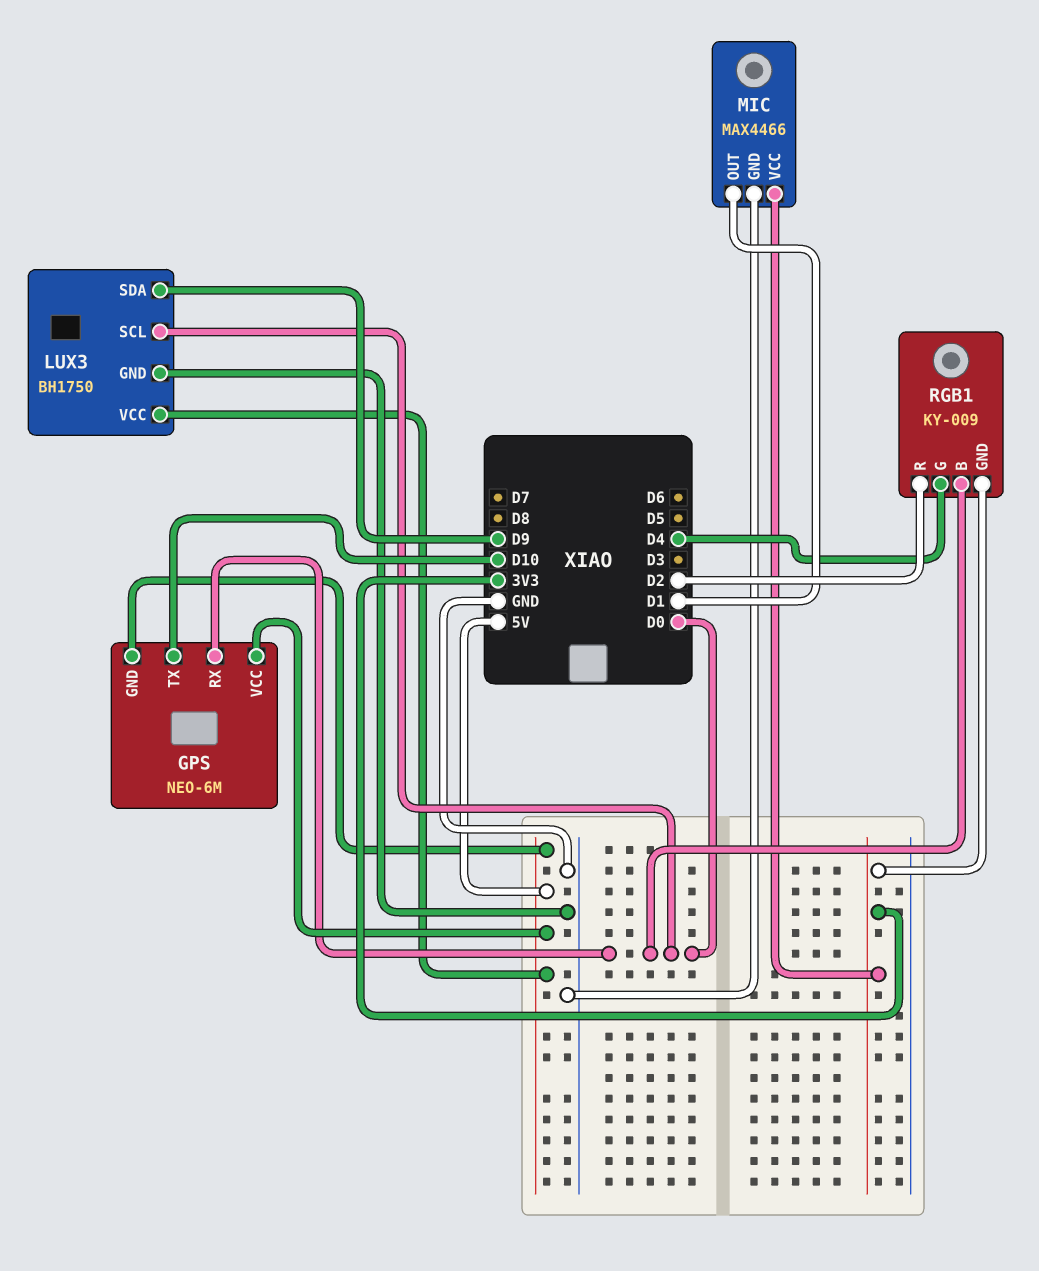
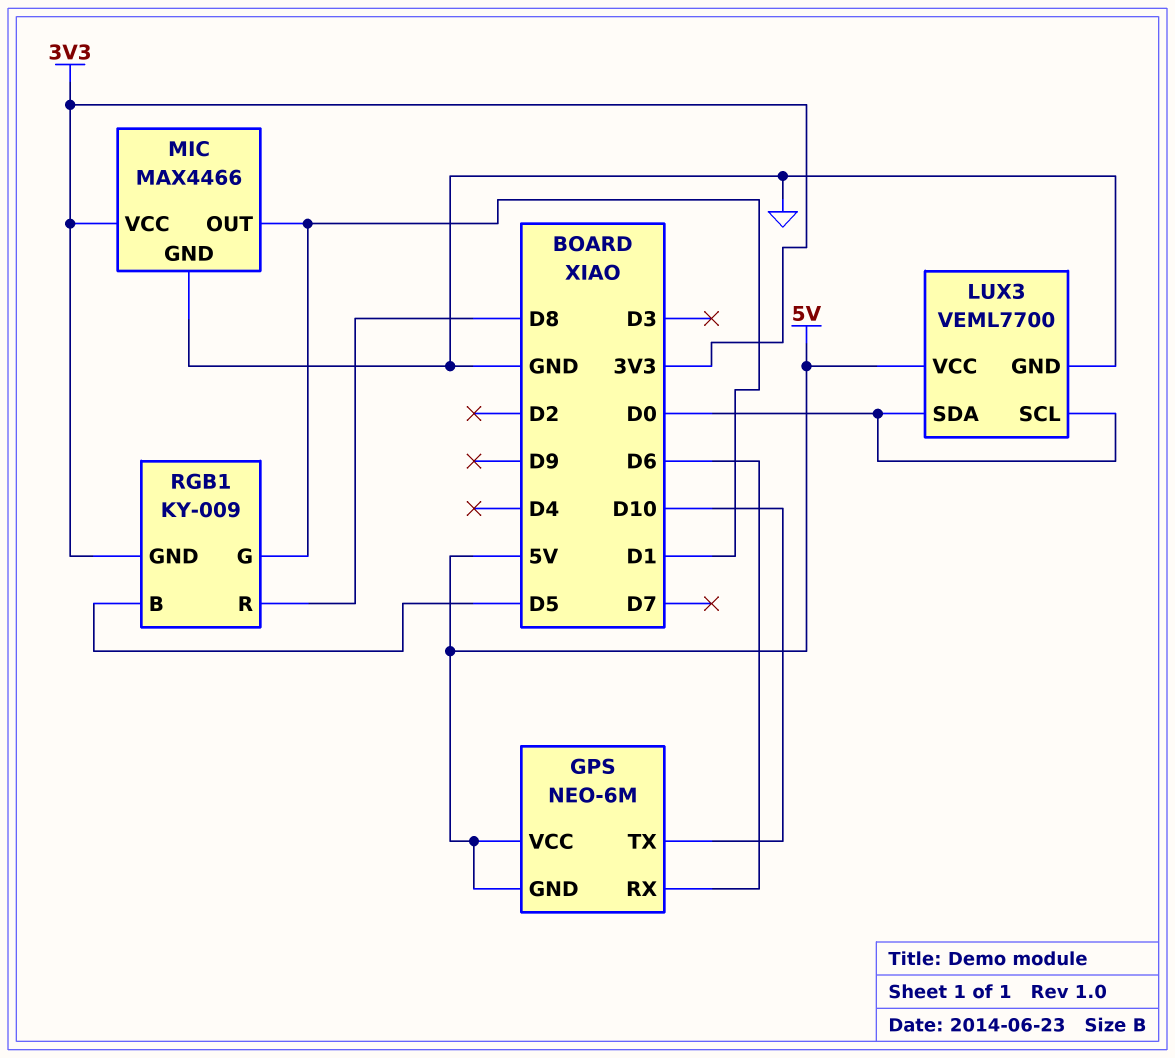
GPS pin RX: D0 -> D6
LUX3: BH1750 -> VEML7700
LUX3 pin SDA: D9 -> D0
RGB1 pin B: D0 -> D5
RGB1 pin G: D4 -> D1
RGB1 pin R: D2 -> D8

